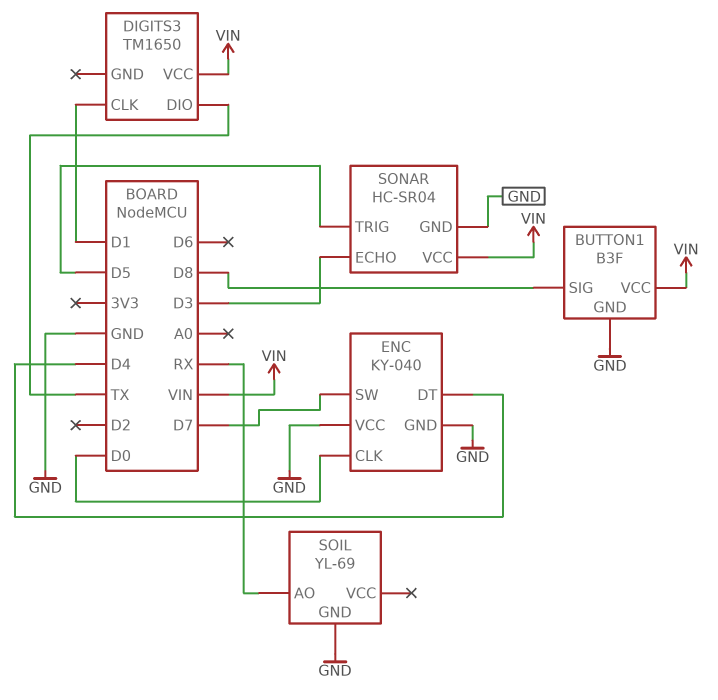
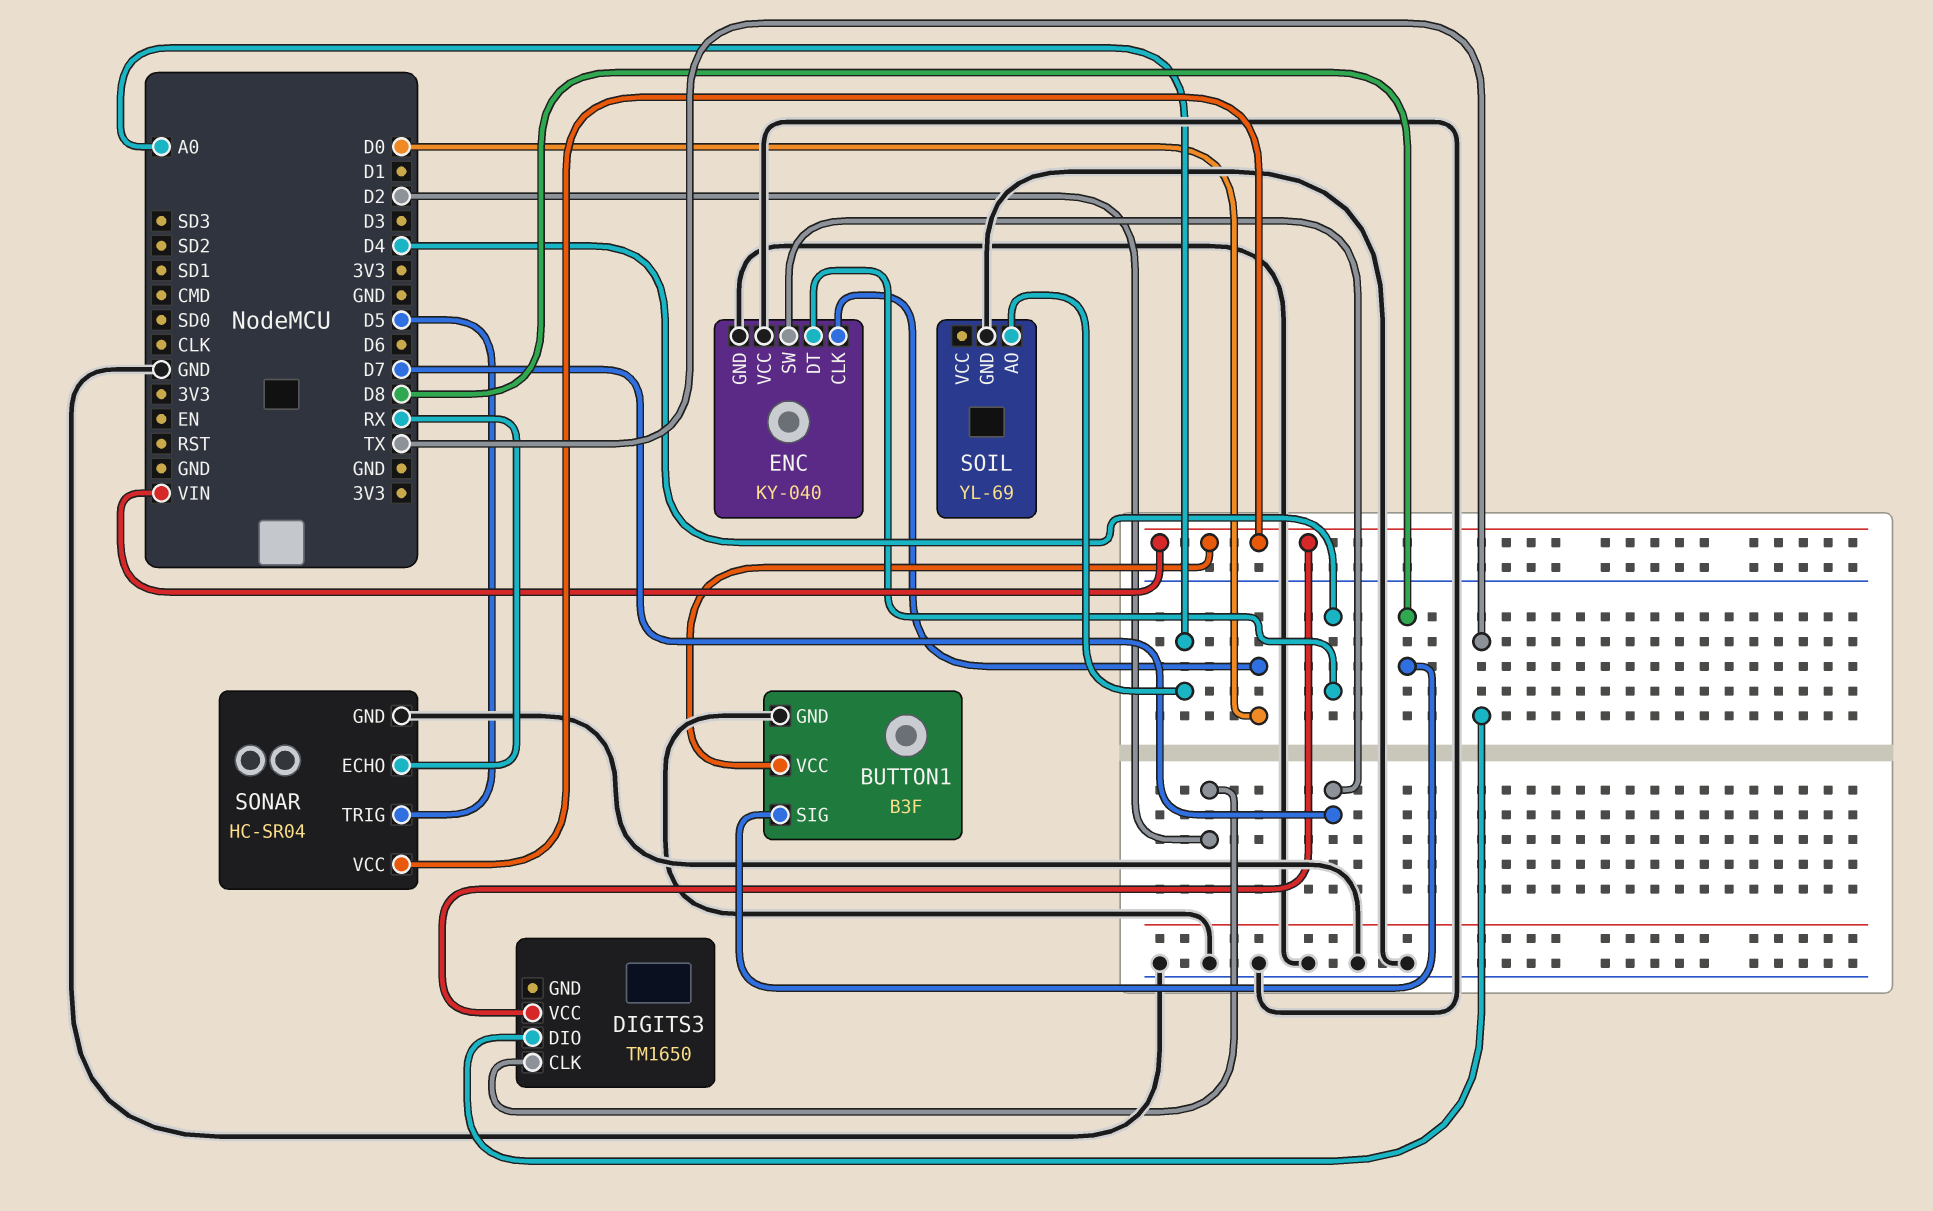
DIGITS3 pin CLK: D1 -> D2
SOIL pin AO: RX -> A0
SONAR pin ECHO: D3 -> RX

